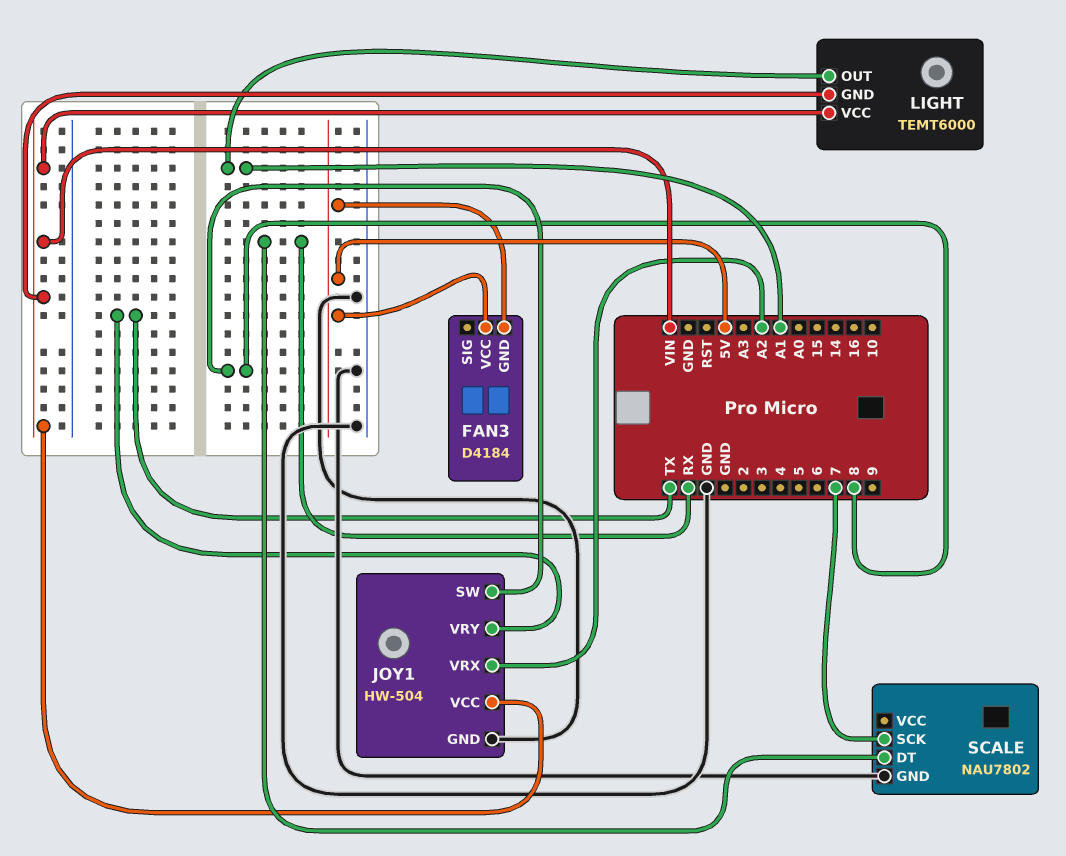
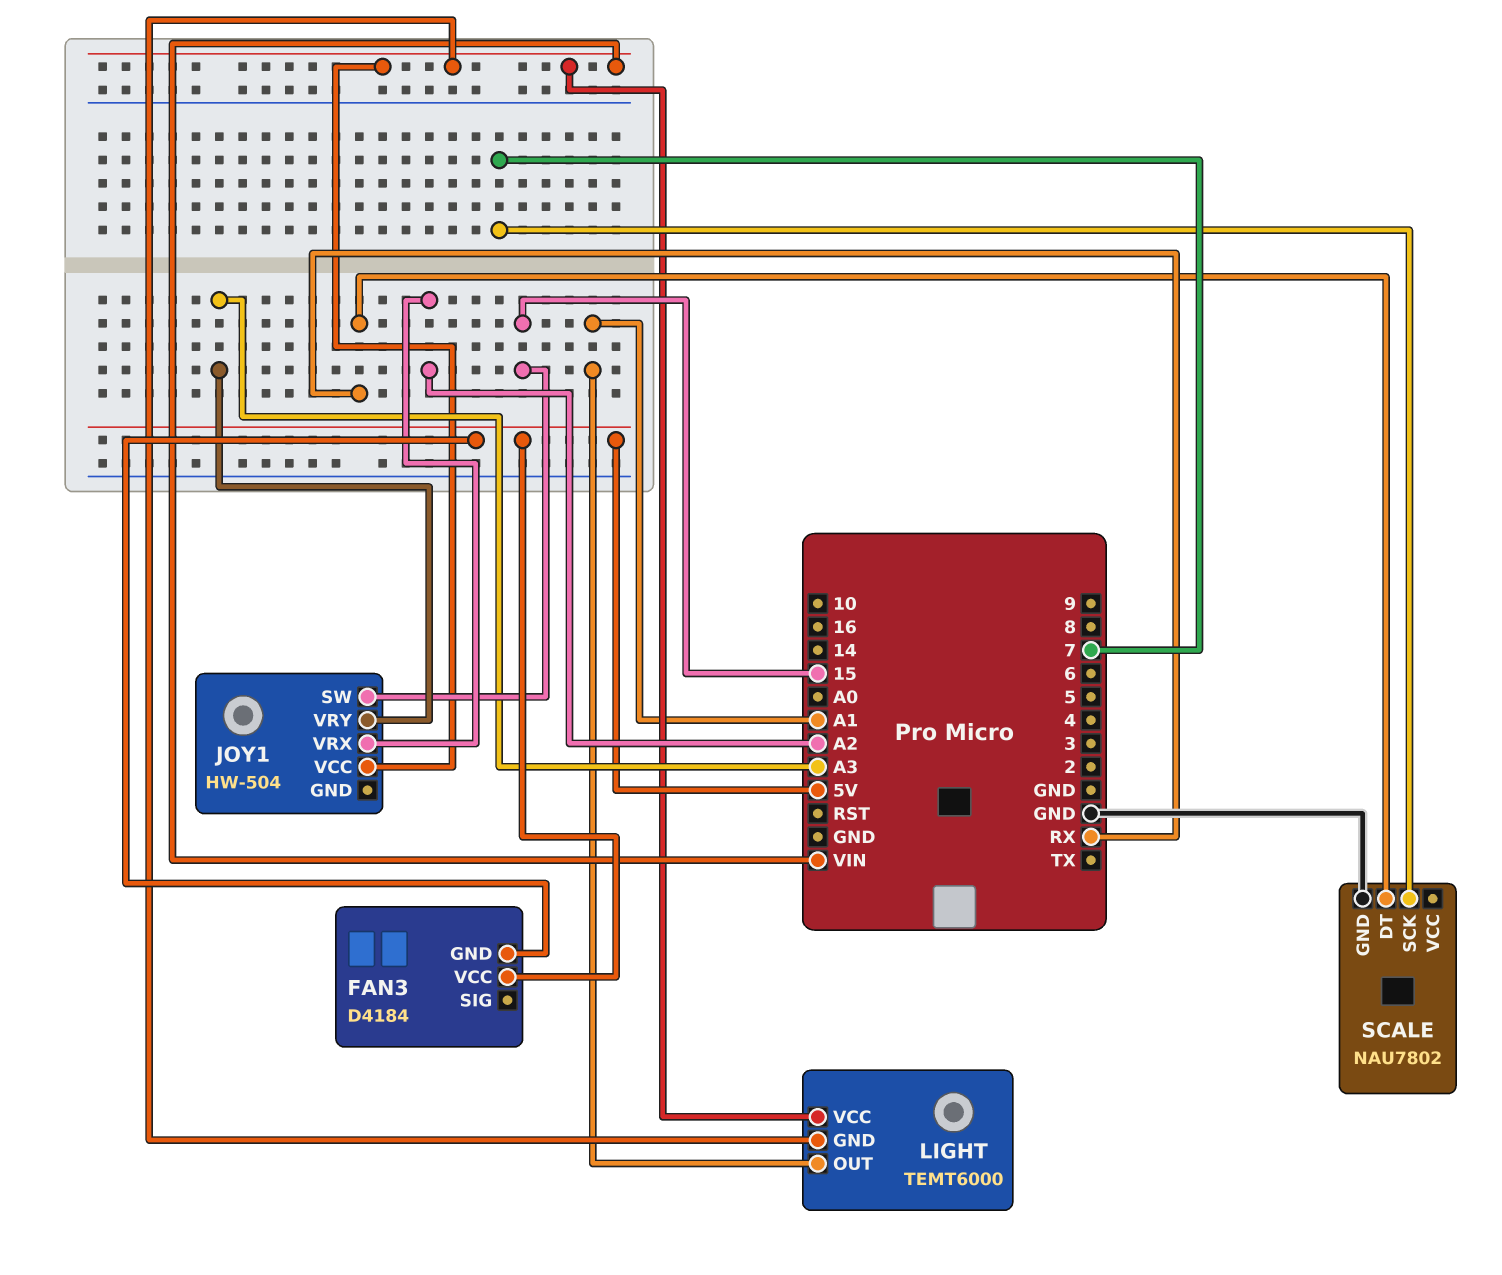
JOY1 pin GND: GND -> none
JOY1 pin SW: 8 -> 15
JOY1 pin VRY: TX -> A3

